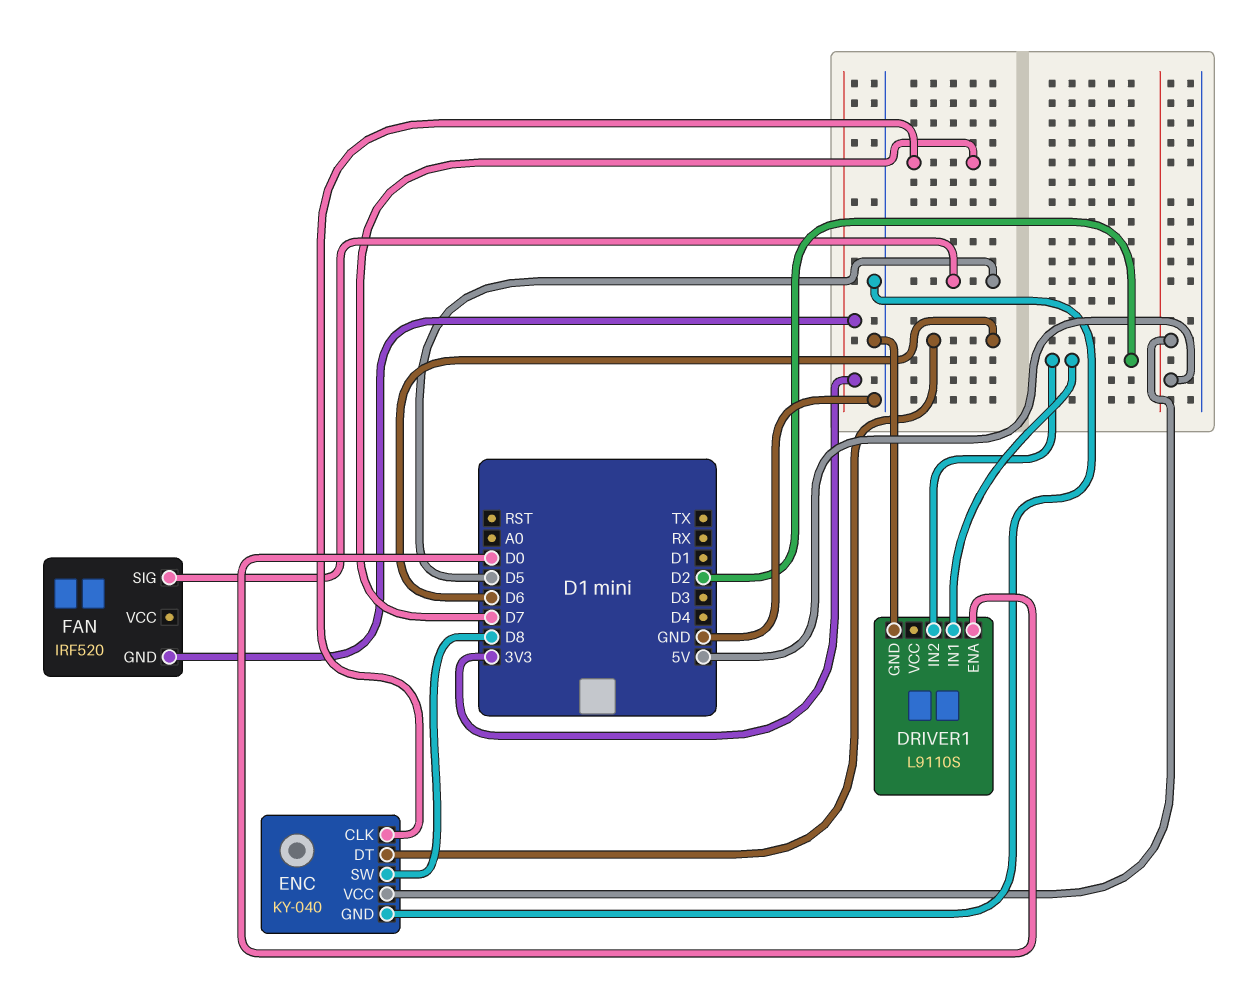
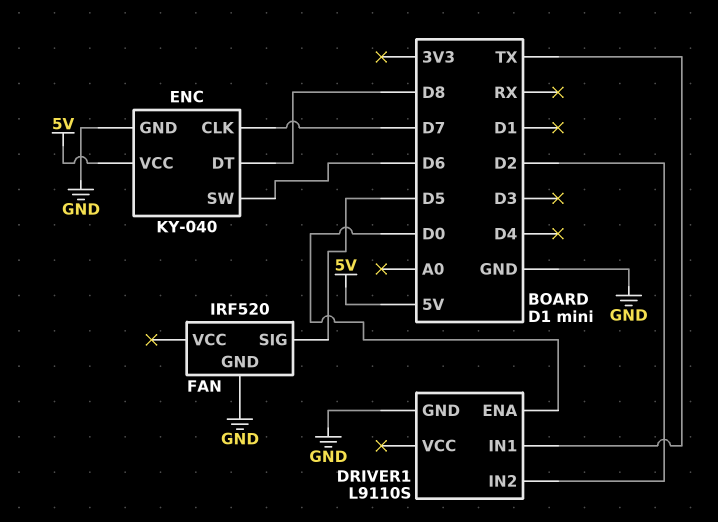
DRIVER1 pin IN1: D2 -> TX
ENC pin DT: D6 -> D8
ENC pin SW: D8 -> D6
FAN pin GND: 3V3 -> GND

